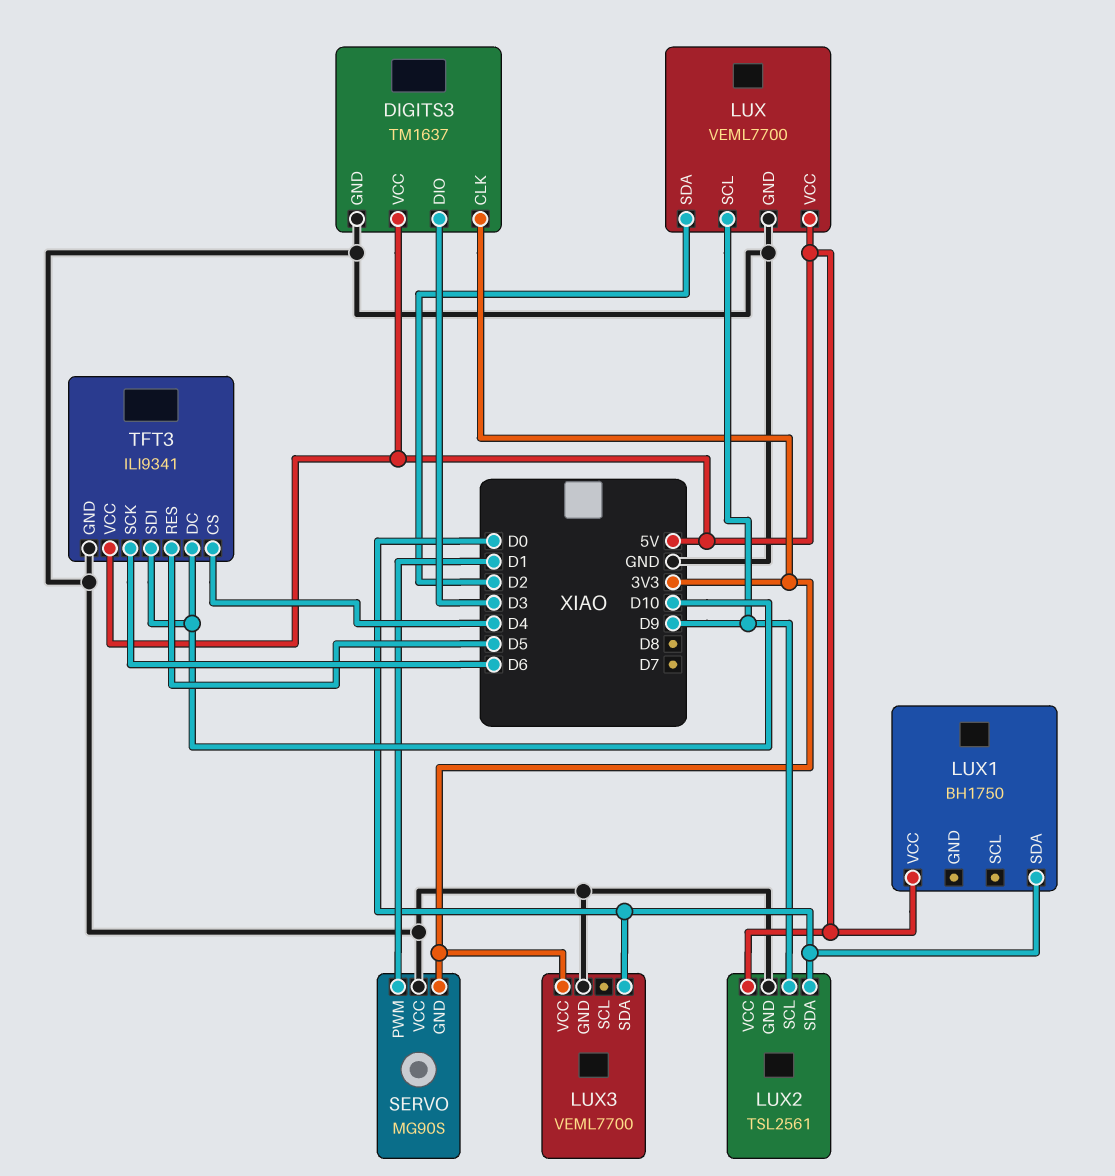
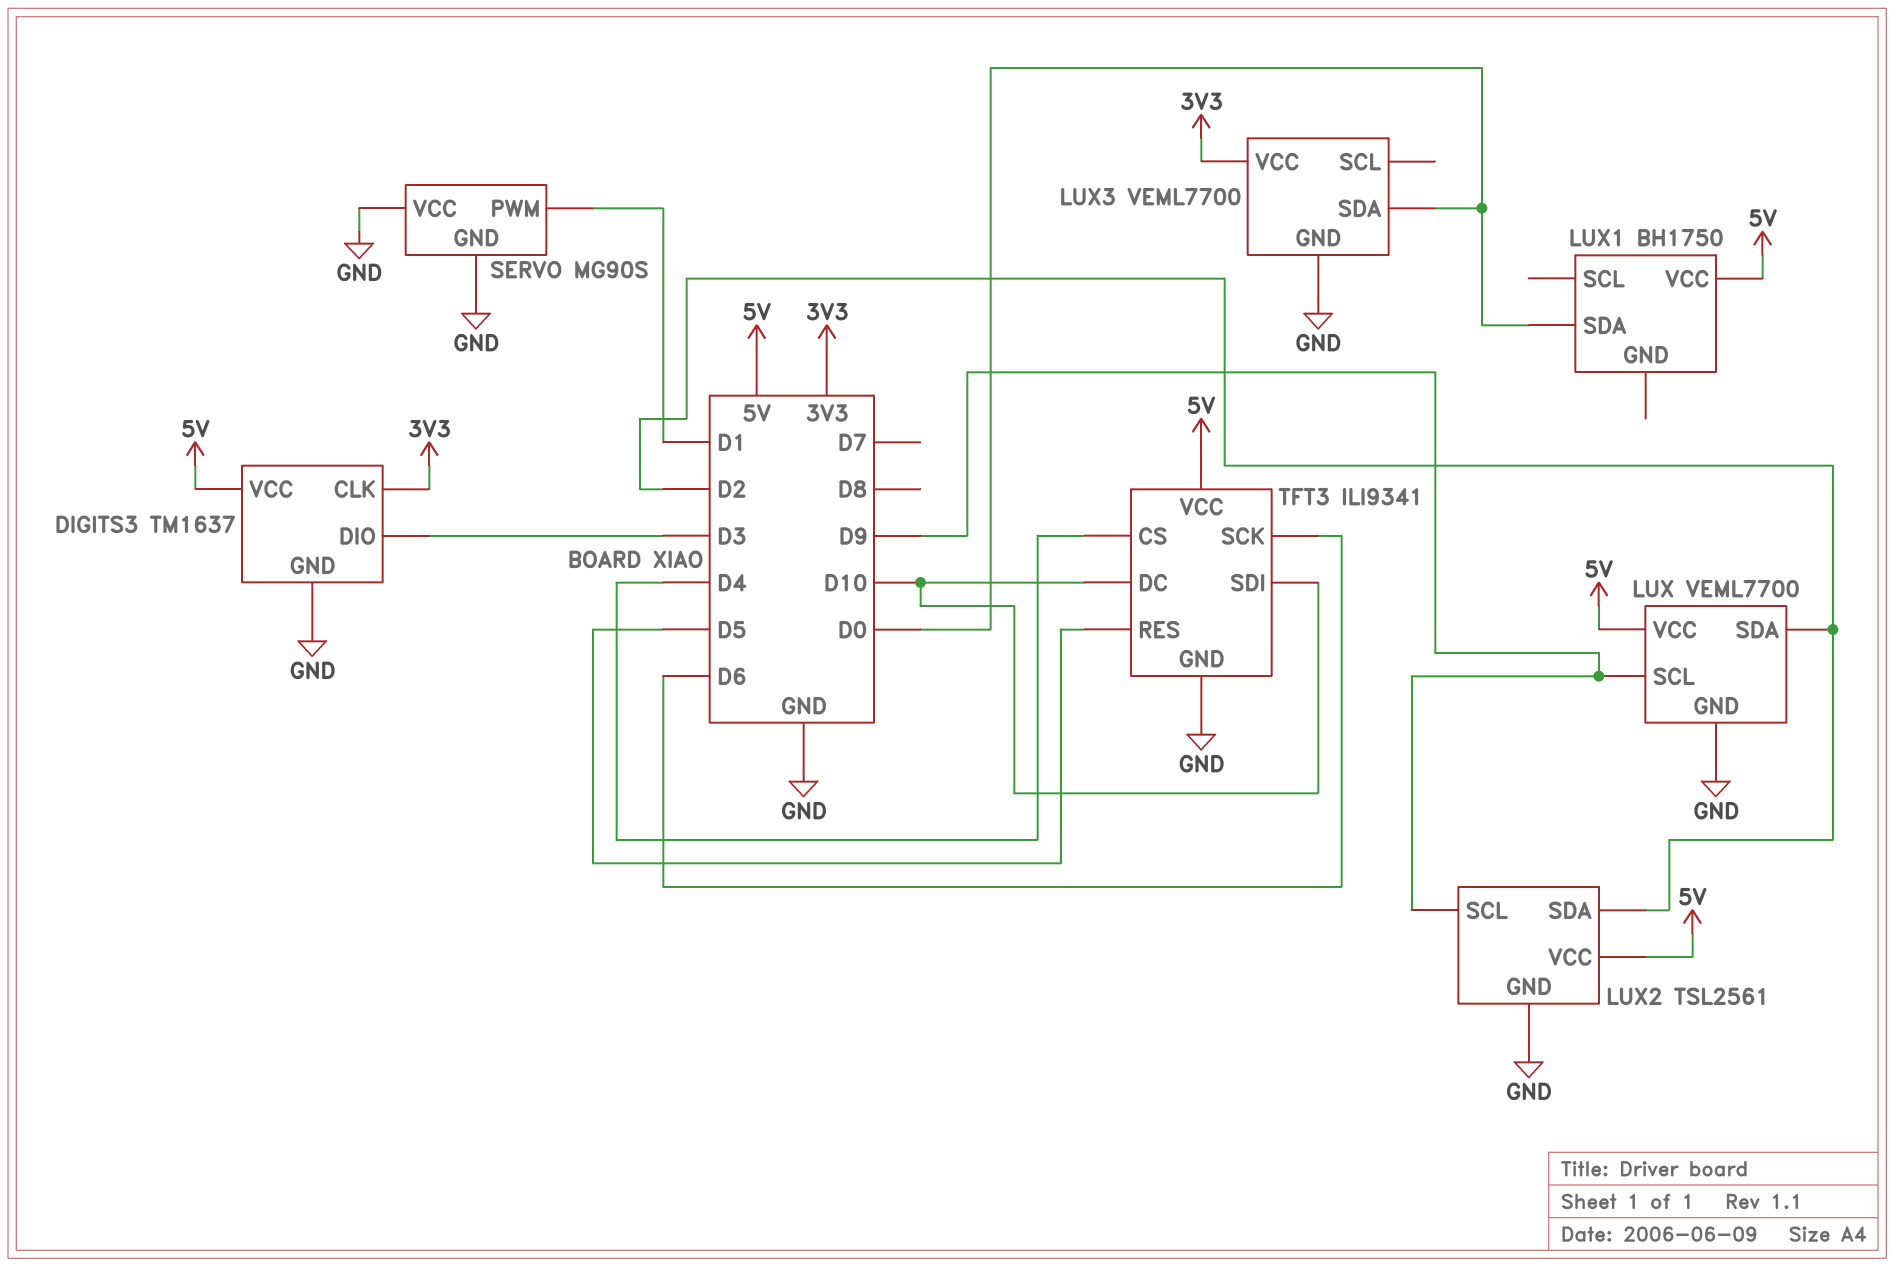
LUX2 pin SDA: D0 -> D2
SERVO pin GND: 3V3 -> GND

